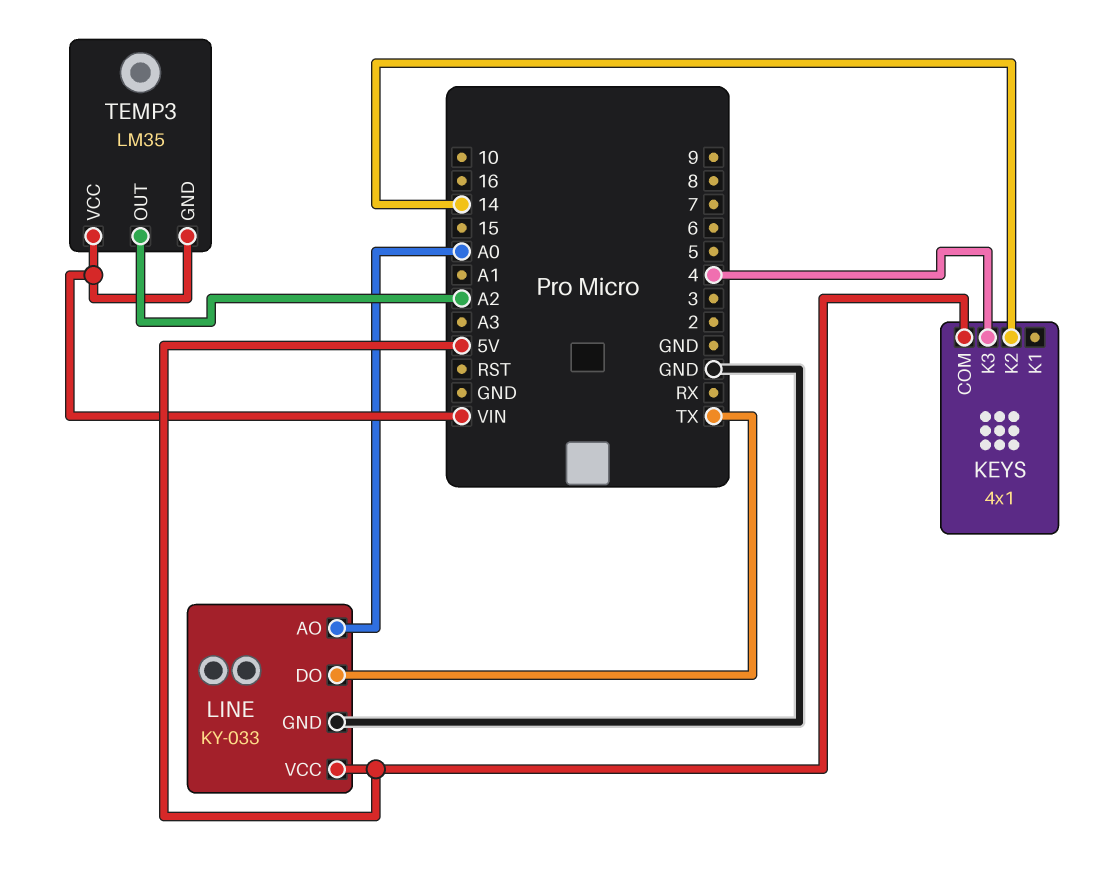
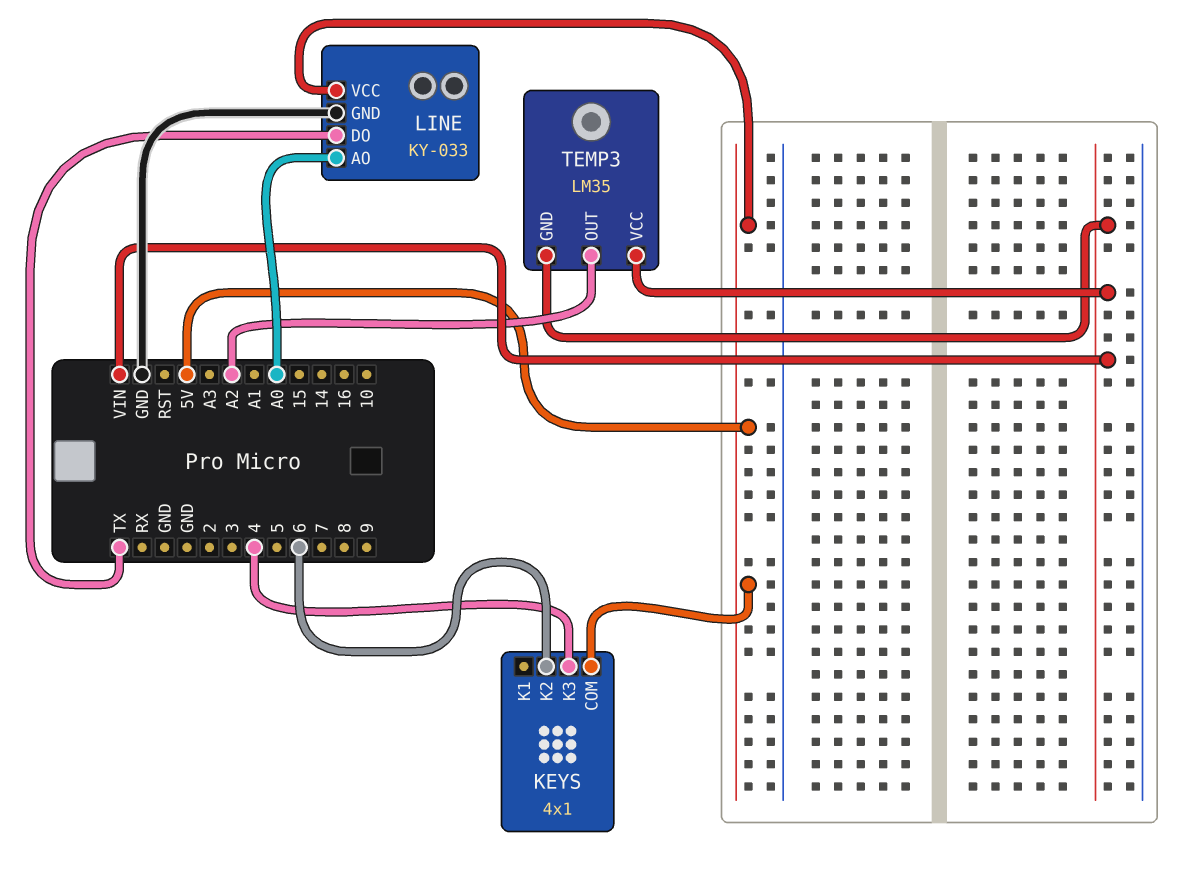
KEYS pin K2: 14 -> 6

